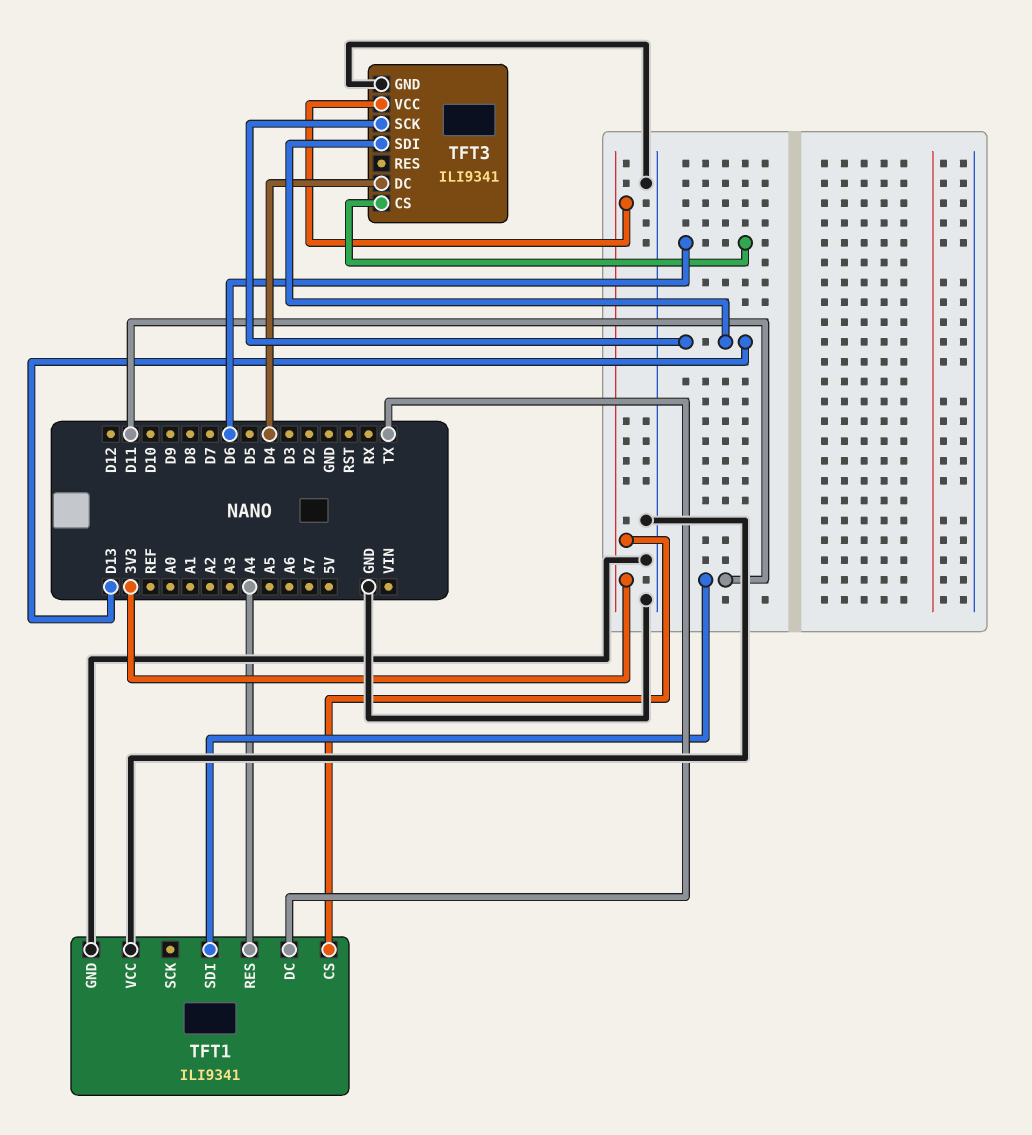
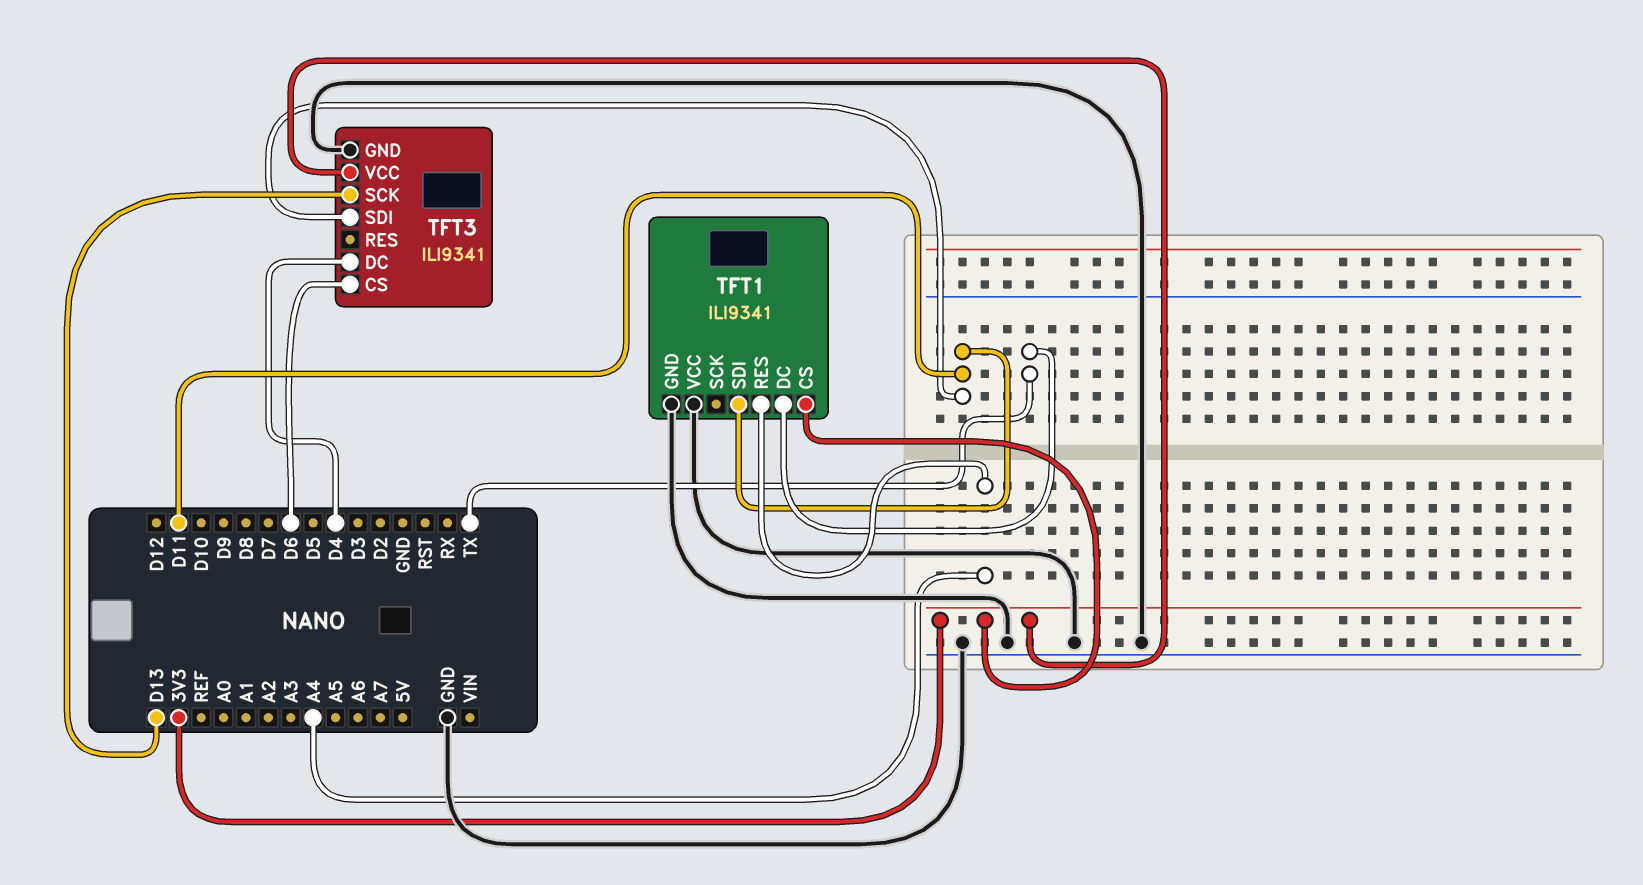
TFT3 pin SDI: D13 -> D11

